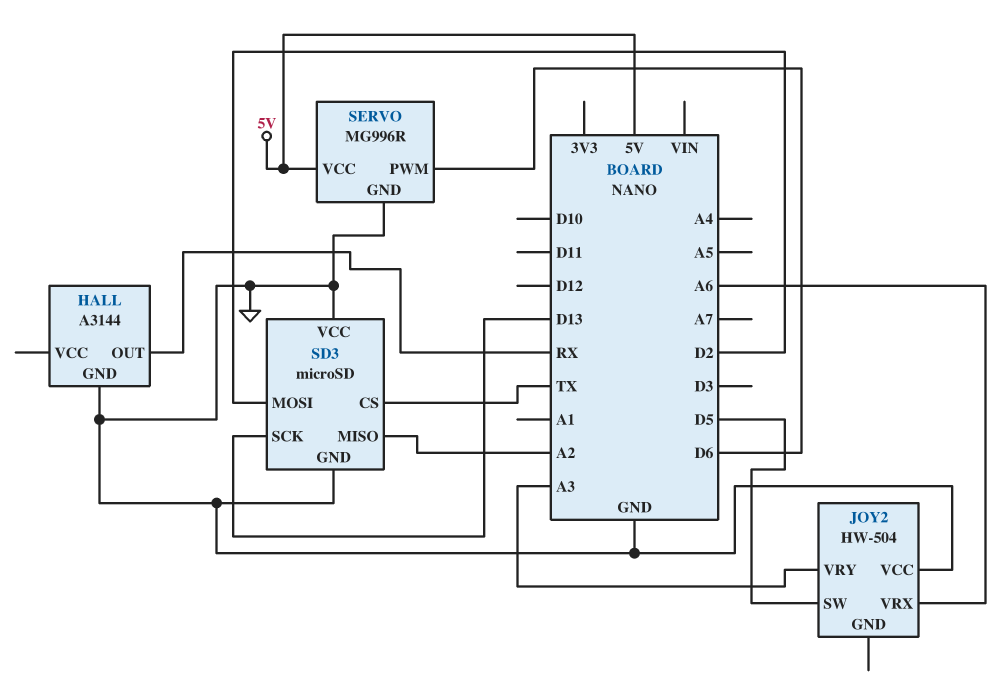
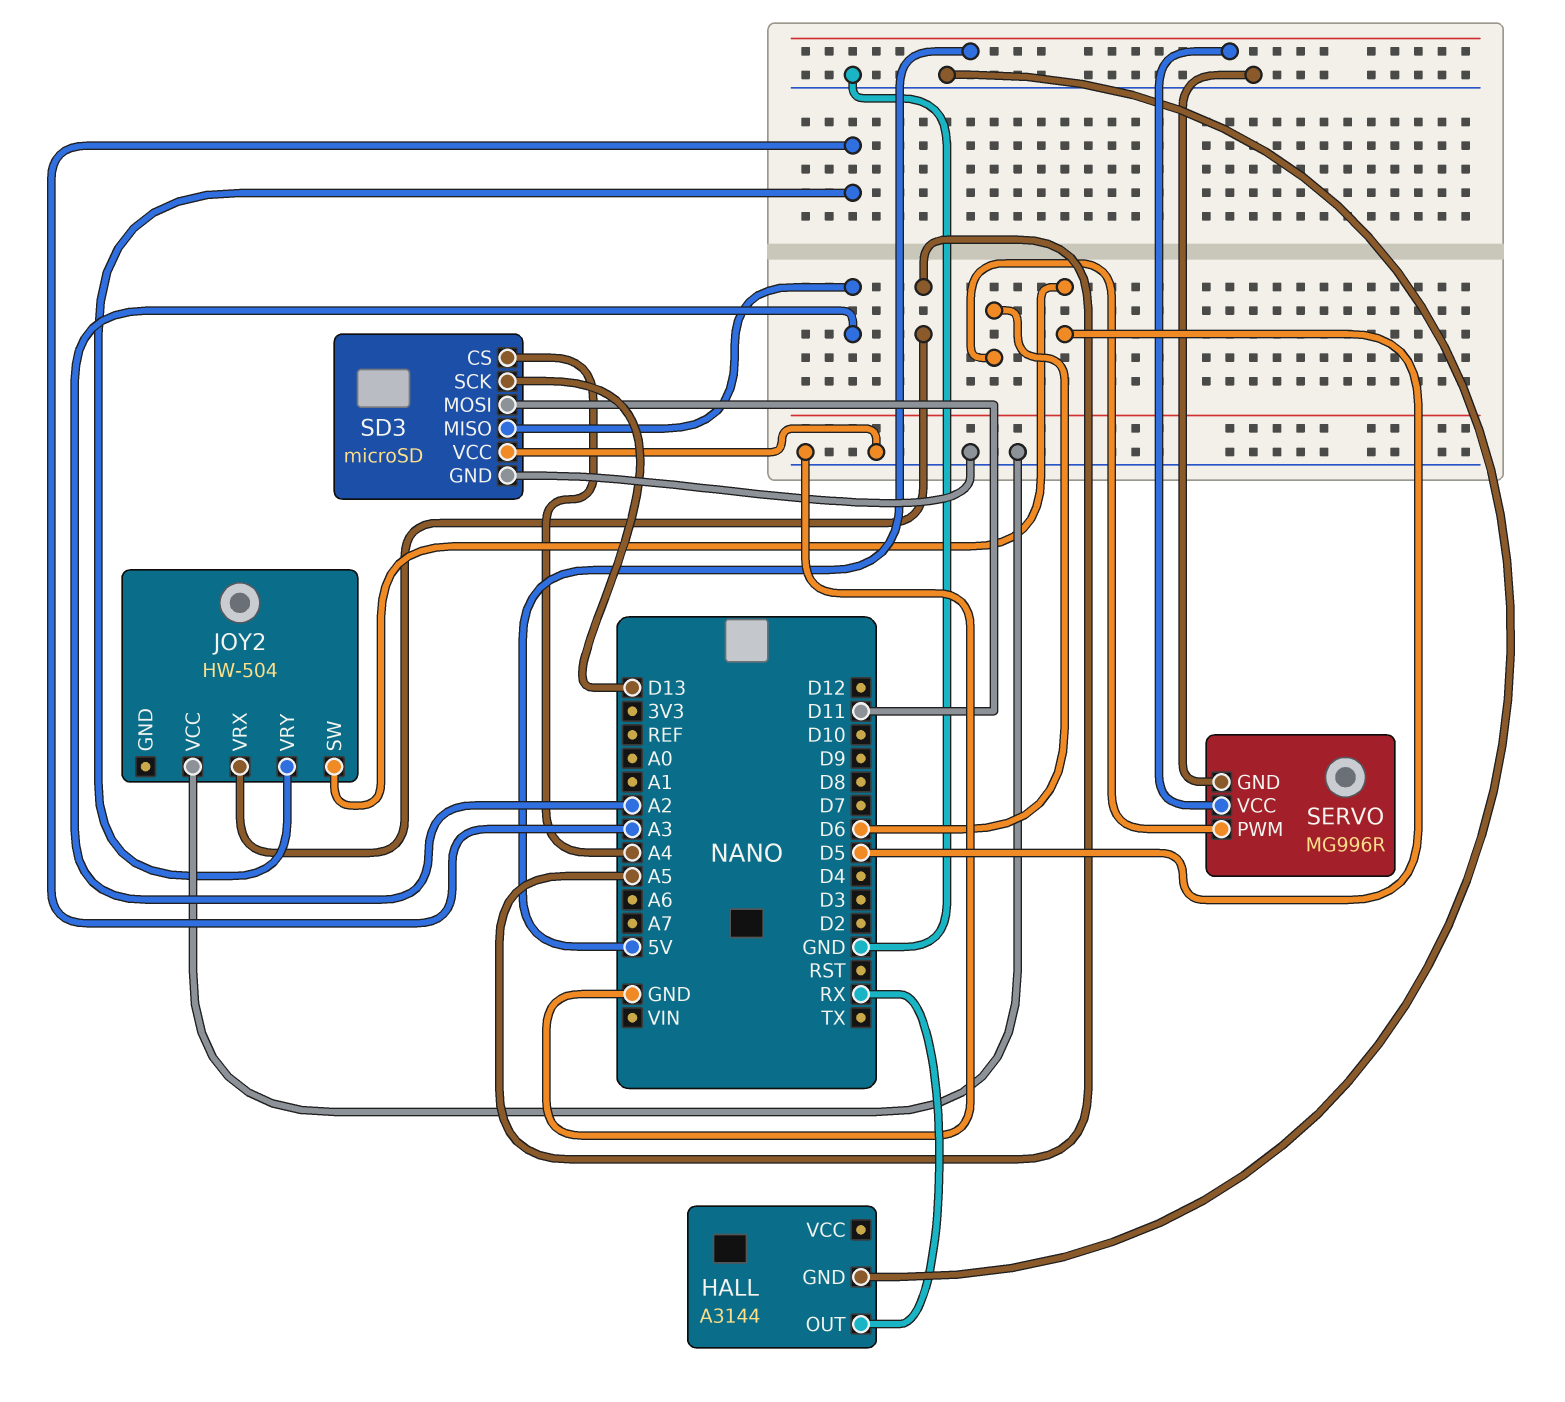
JOY2 pin VRX: A6 -> A5
SD3 pin CS: TX -> A4
SD3 pin MOSI: D2 -> D11

